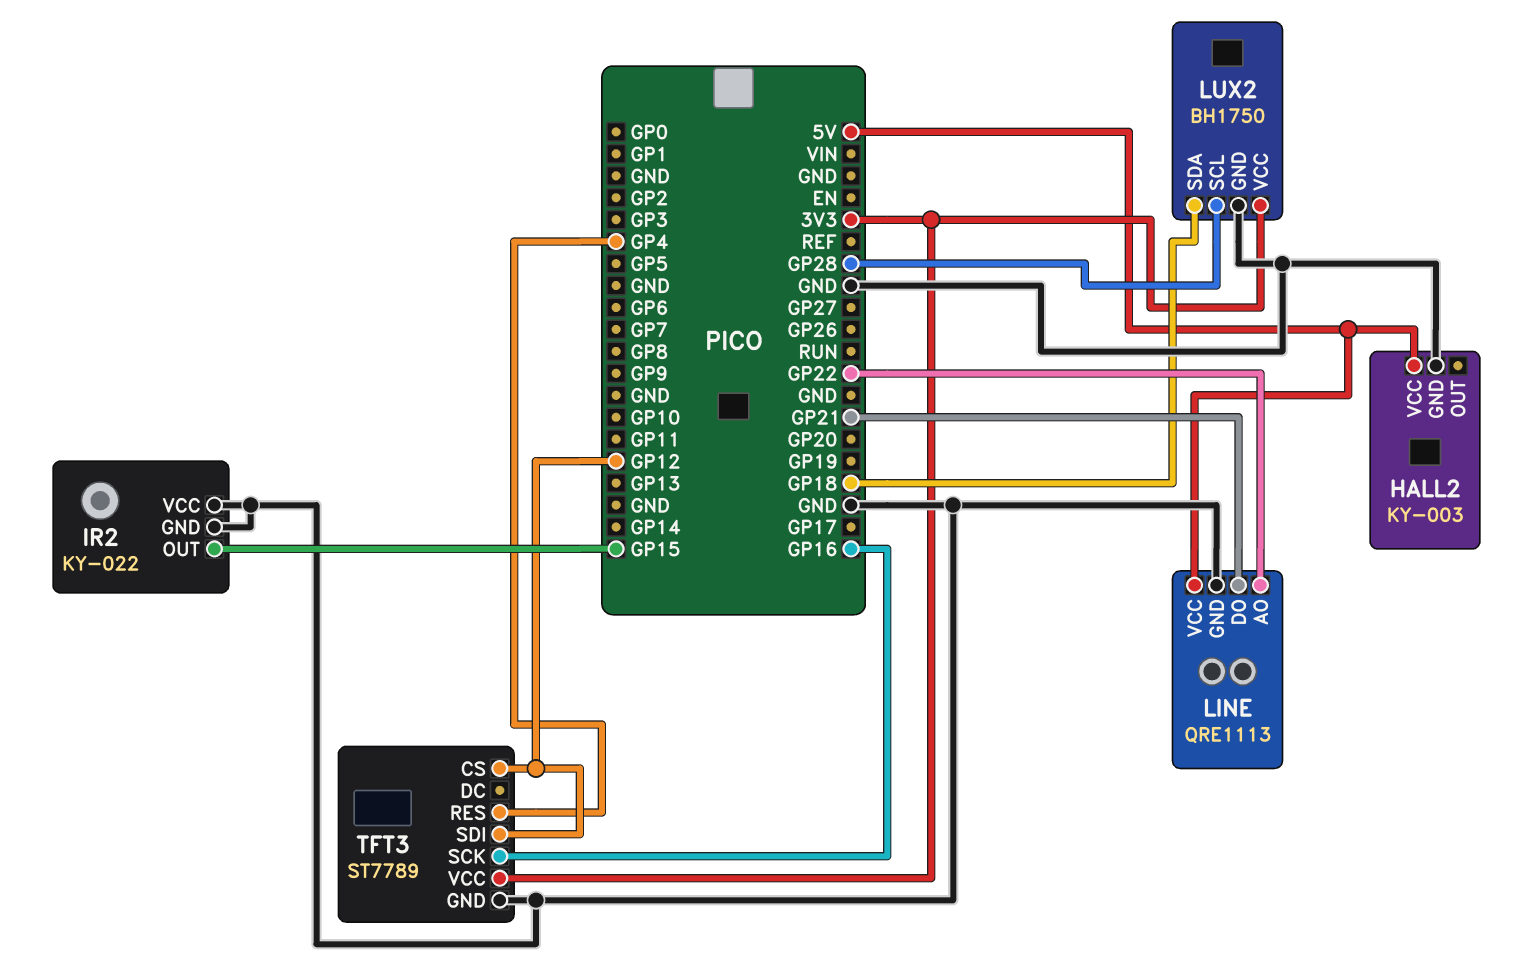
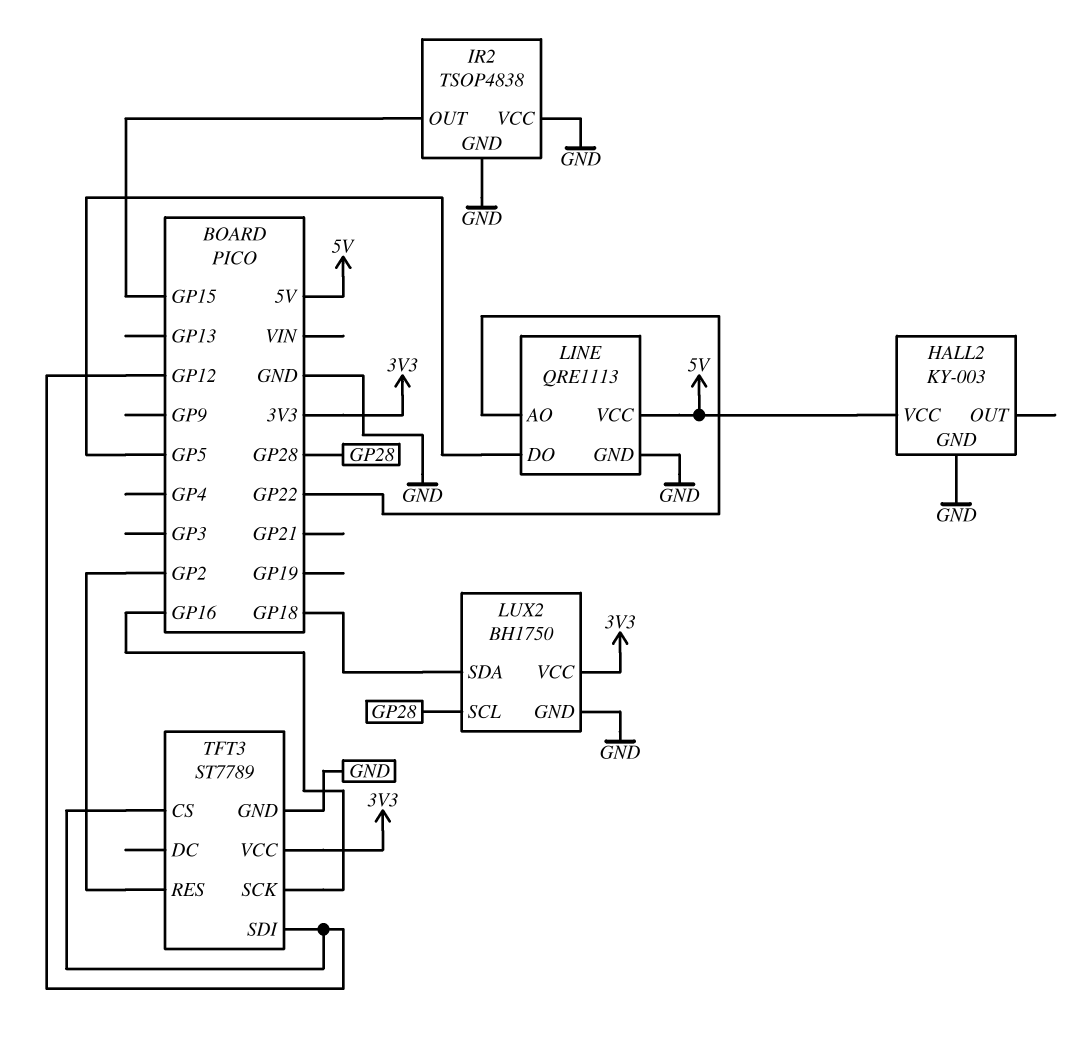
IR2: KY-022 -> TSOP4838
LINE pin DO: GP21 -> GP5
TFT3 pin RES: GP4 -> GP2

